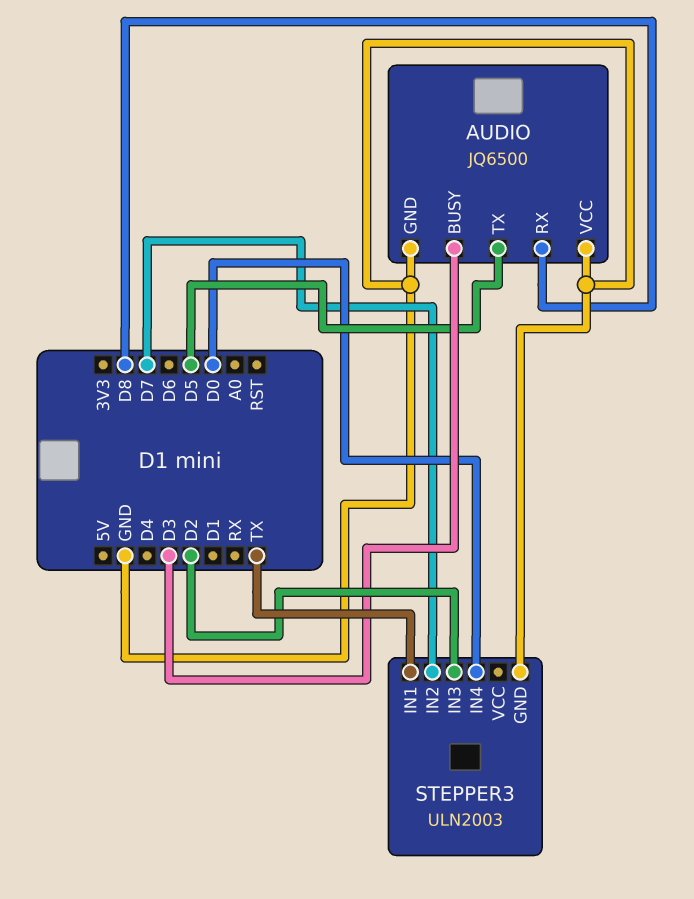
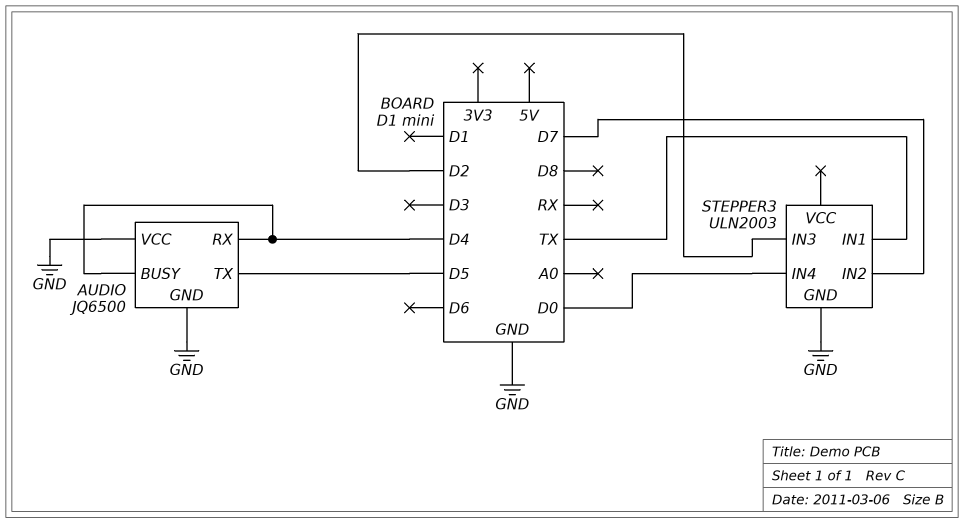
AUDIO pin BUSY: D3 -> D4
AUDIO pin RX: D8 -> D4

